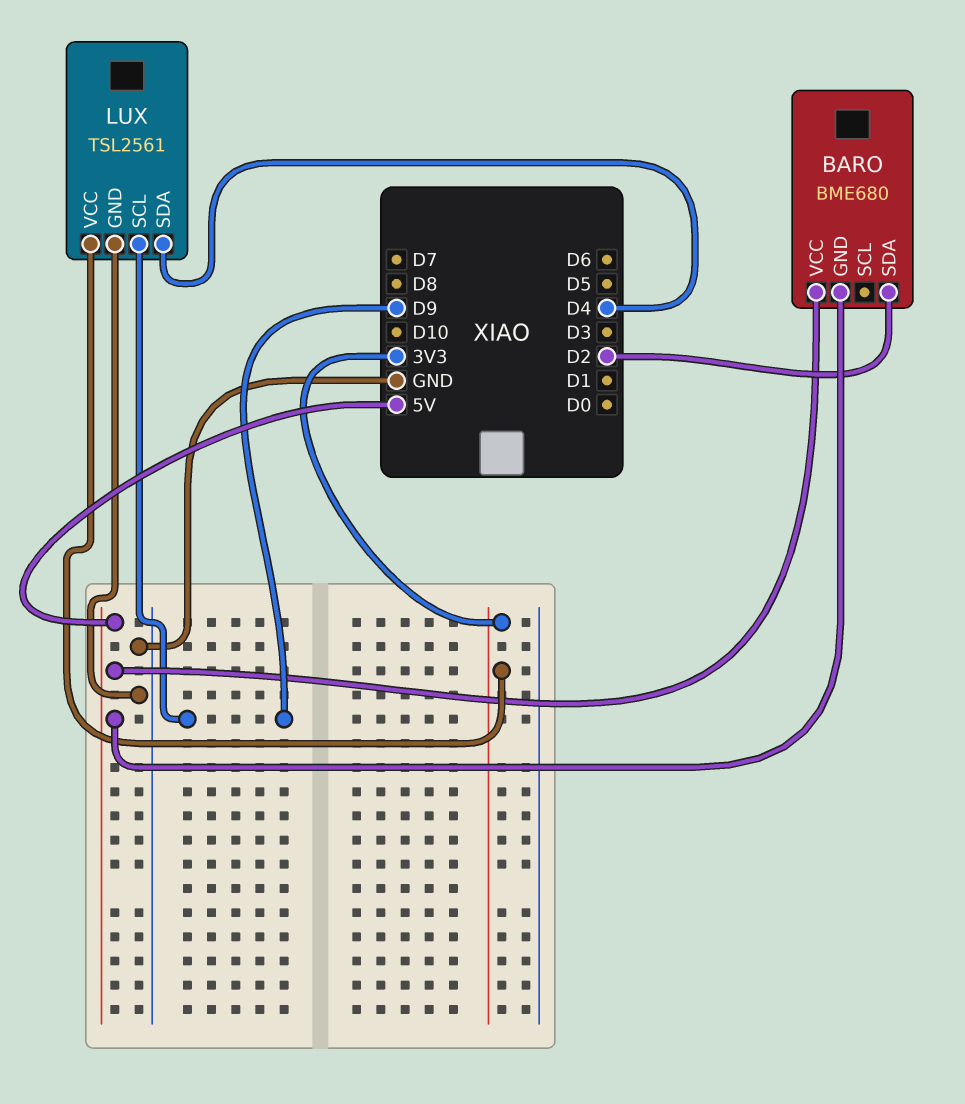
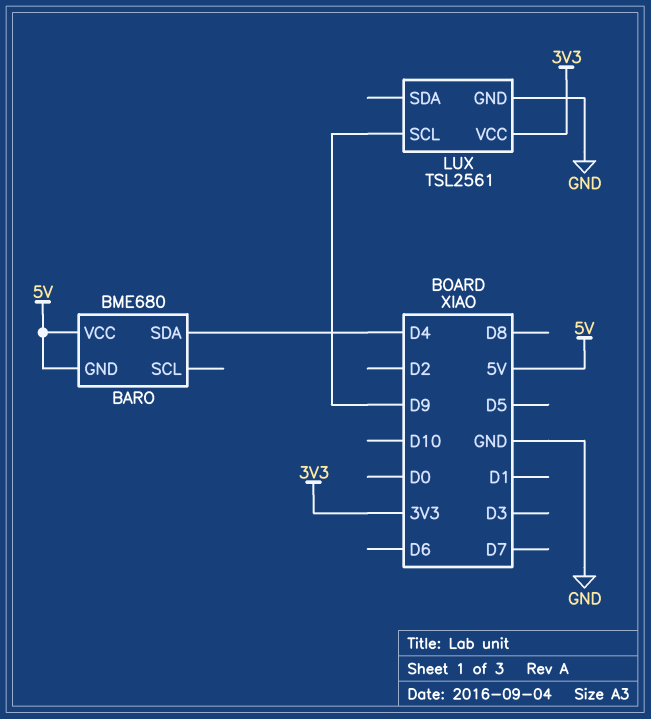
BARO pin SDA: D2 -> D4
LUX pin SDA: D4 -> none

